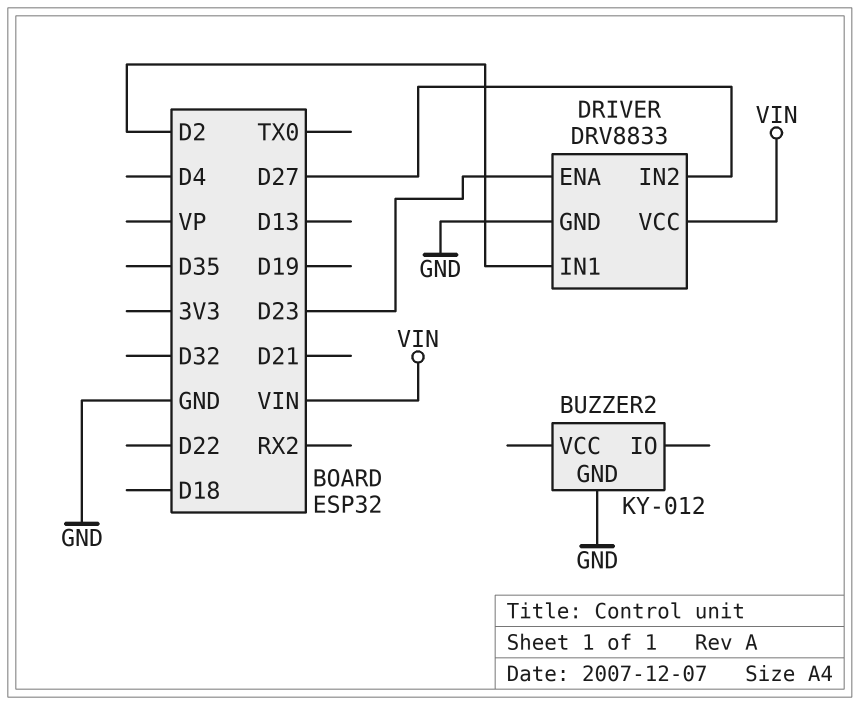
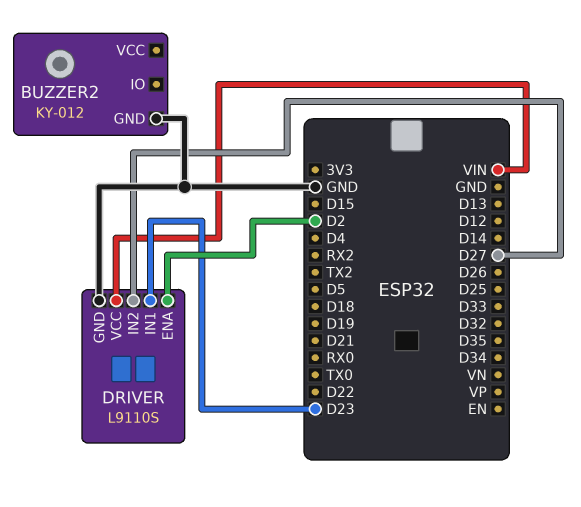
DRIVER: DRV8833 -> L9110S
DRIVER pin ENA: D23 -> D2
DRIVER pin IN1: D2 -> D23

